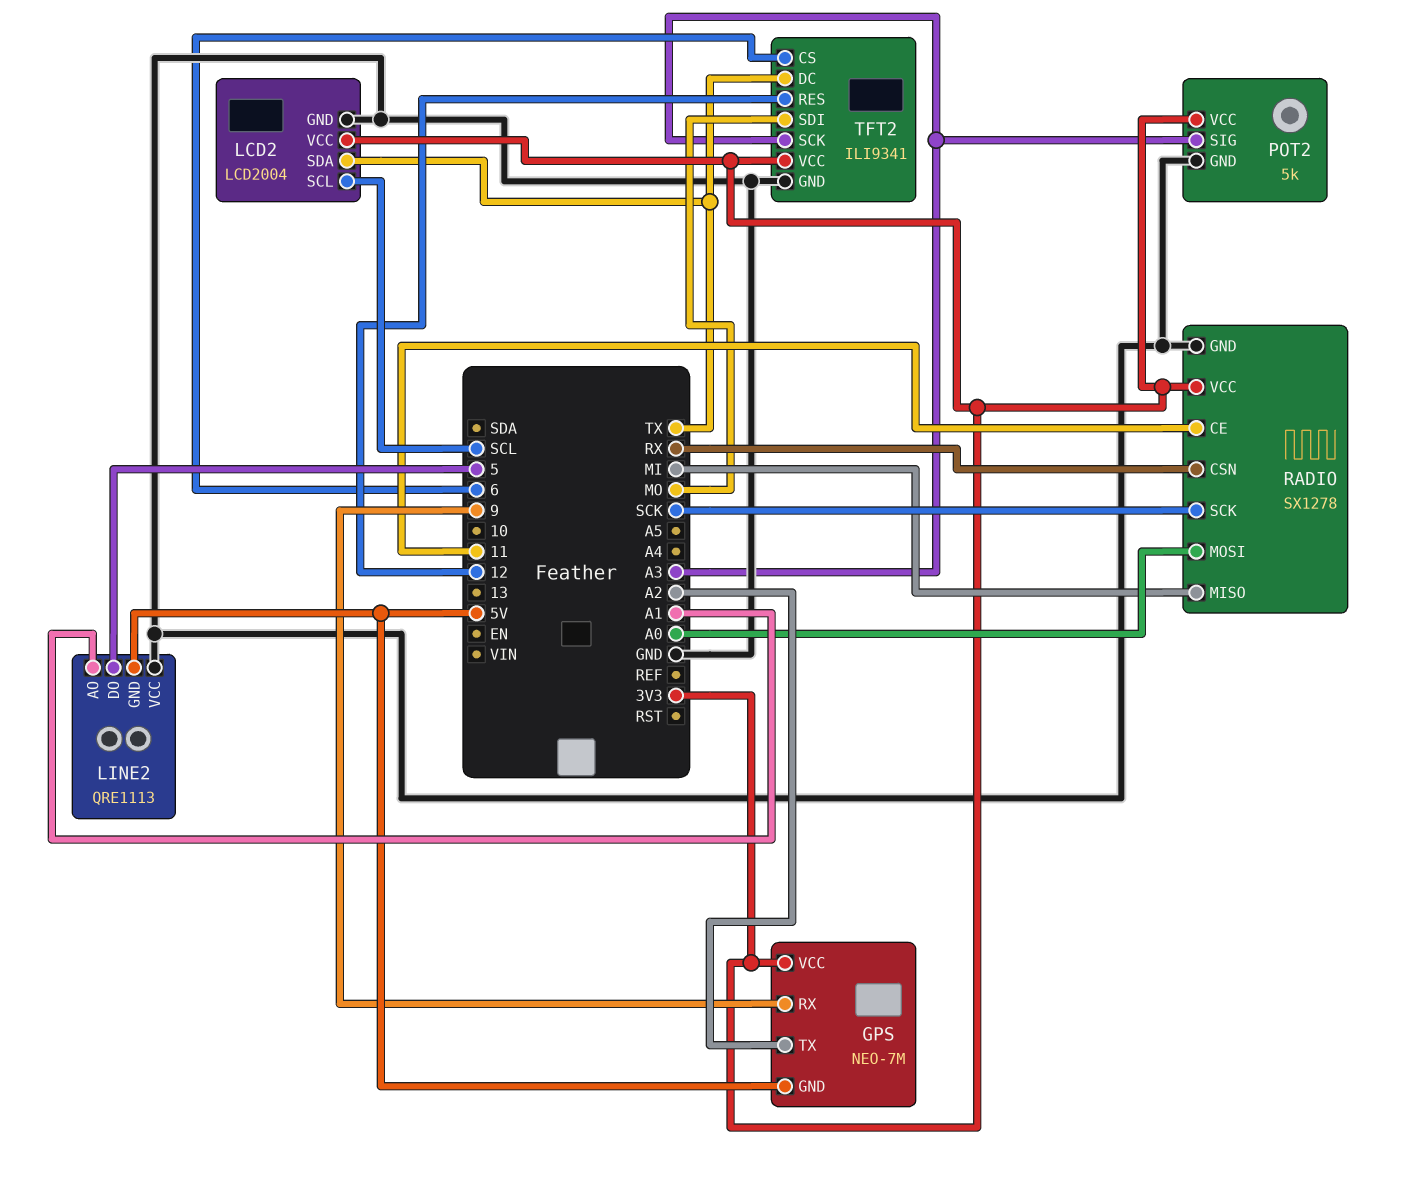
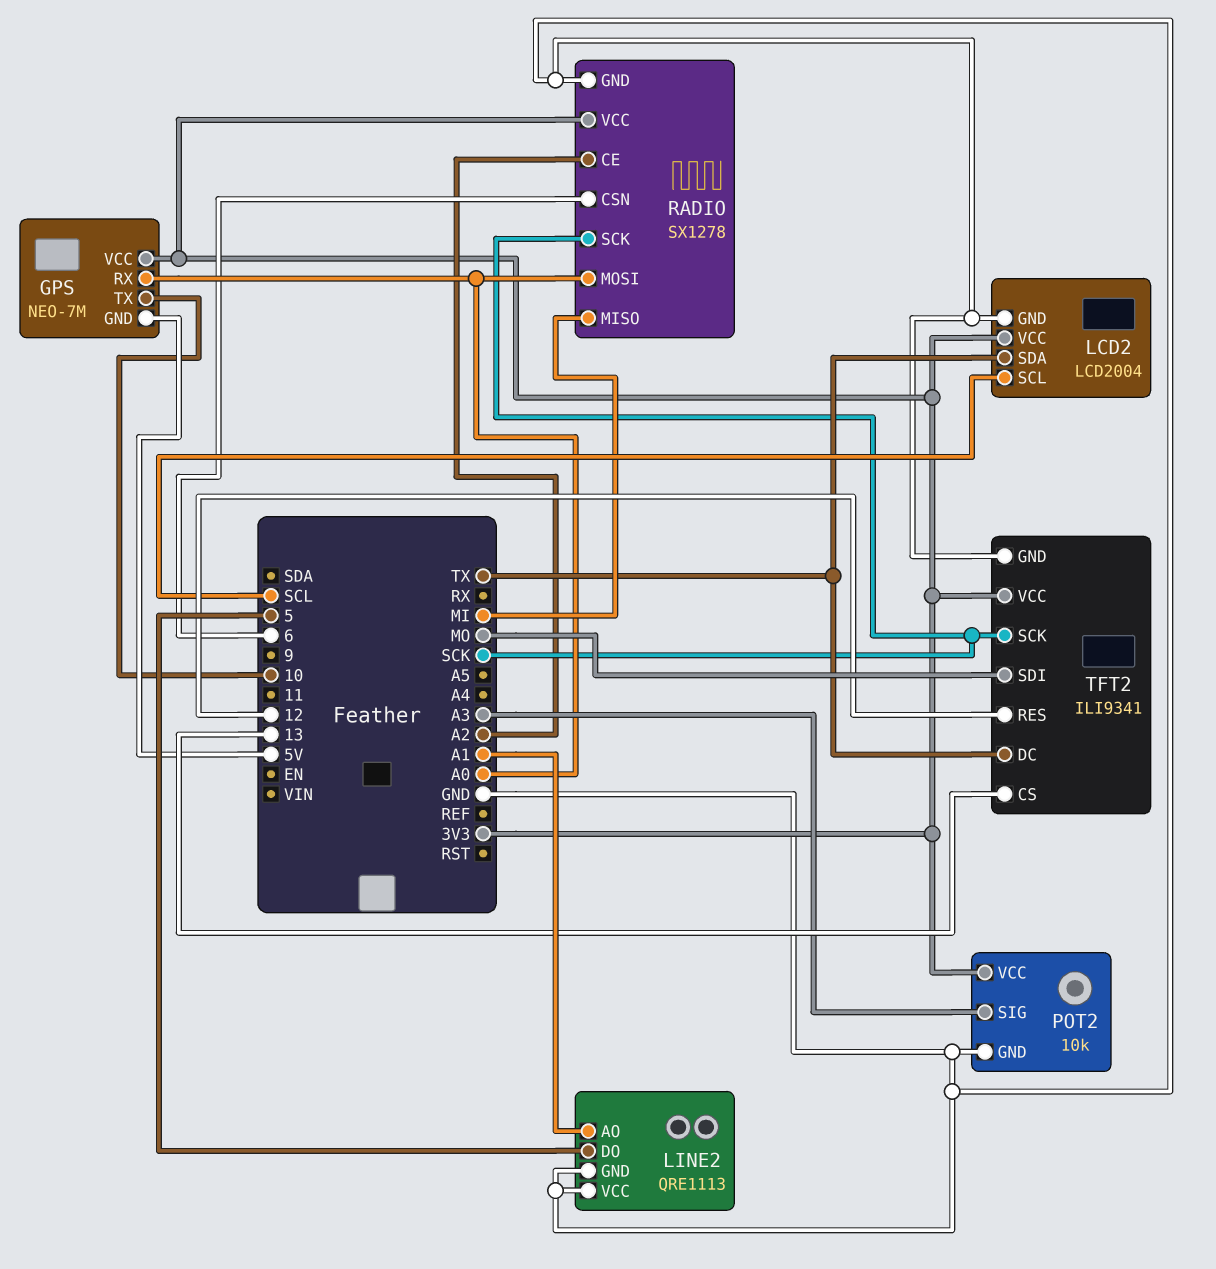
GPS pin RX: 9 -> A0
GPS pin TX: A2 -> 10
LINE2 pin GND: 5V -> GND
POT2: 5k -> 10k
RADIO pin CE: 11 -> A2
RADIO pin CSN: RX -> 6
TFT2 pin CS: 6 -> 13
TFT2 pin SCK: A3 -> SCK

